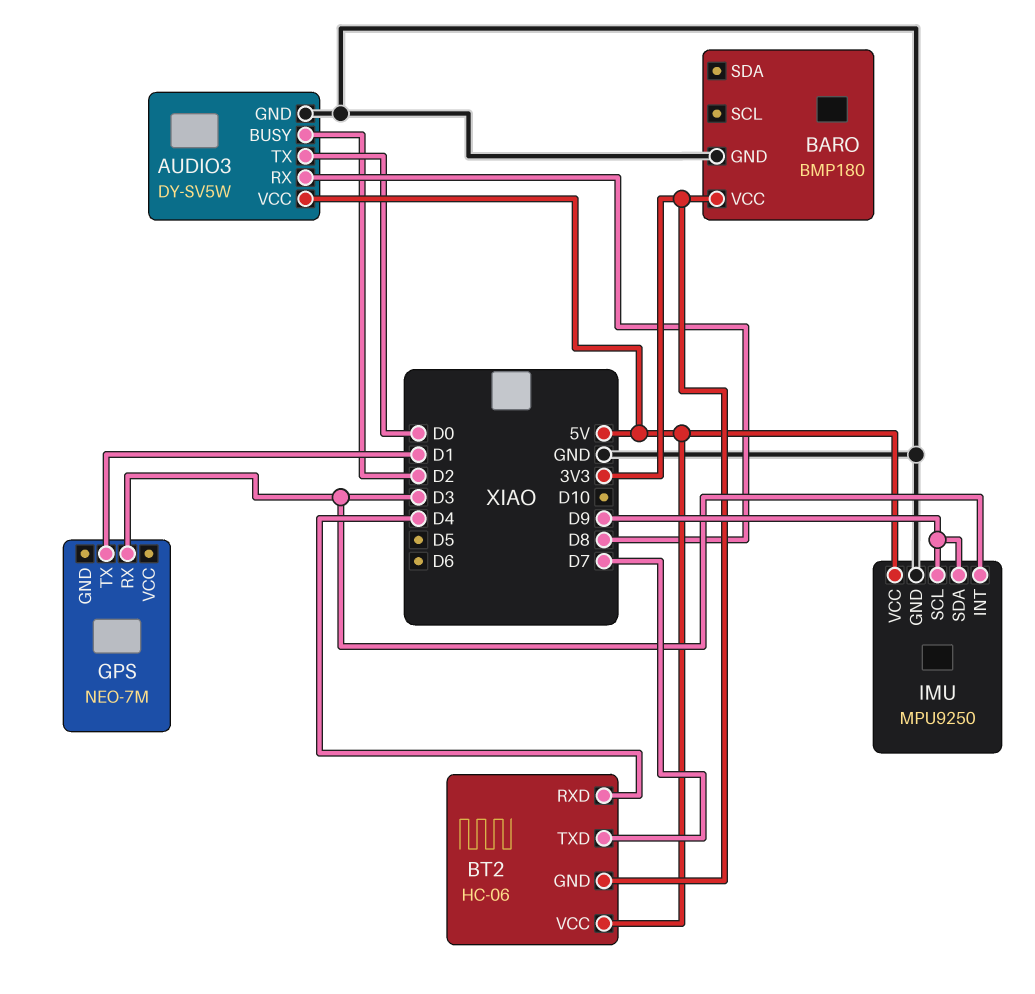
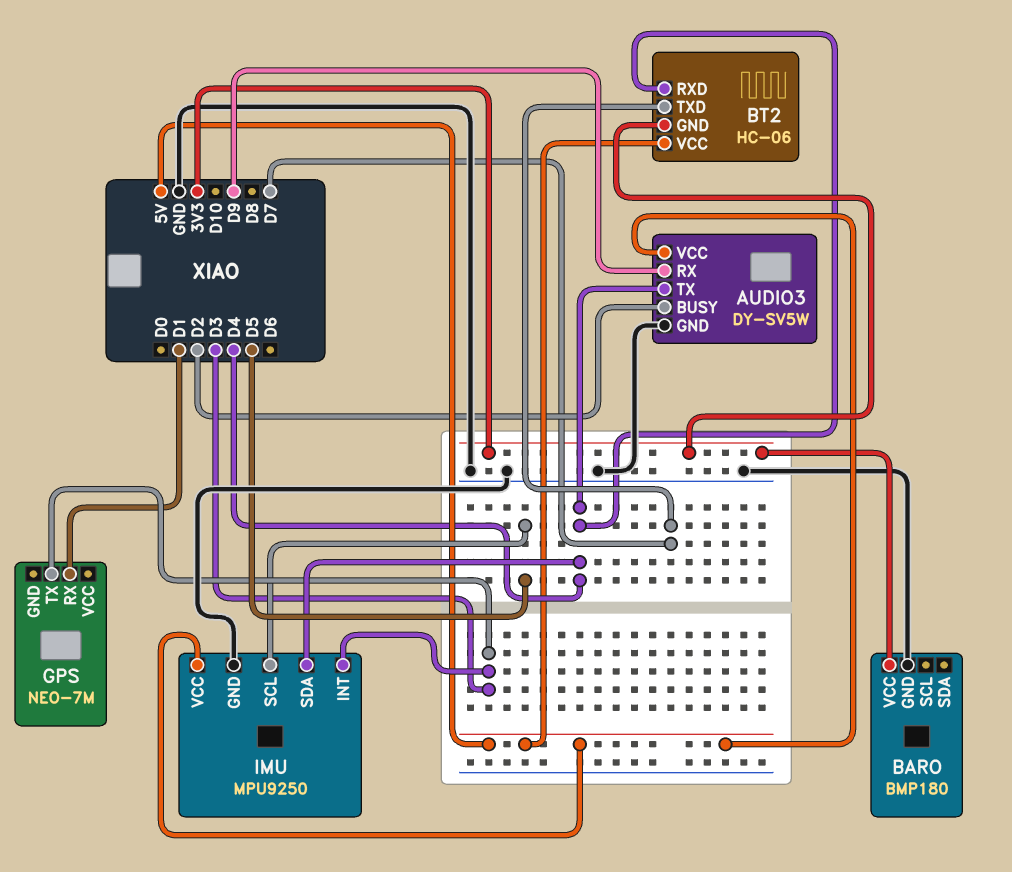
AUDIO3 pin RX: D8 -> D9
AUDIO3 pin TX: D0 -> D4
GPS pin RX: D3 -> D1
GPS pin TX: D1 -> D3
IMU pin SCL: D9 -> D5
IMU pin SDA: D9 -> D4

